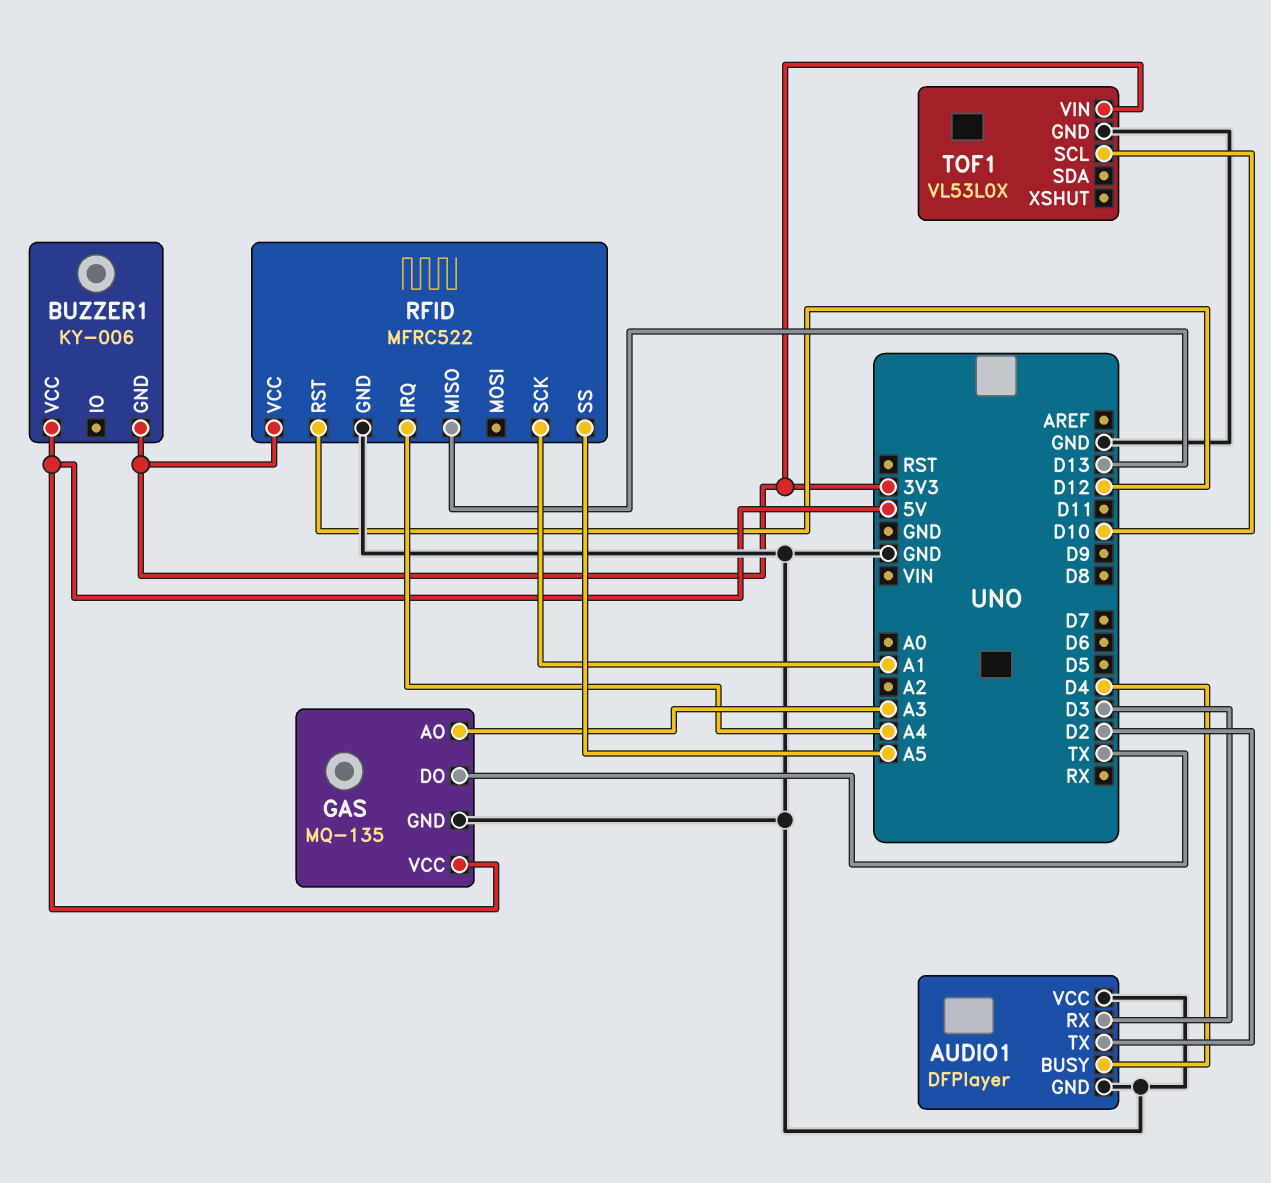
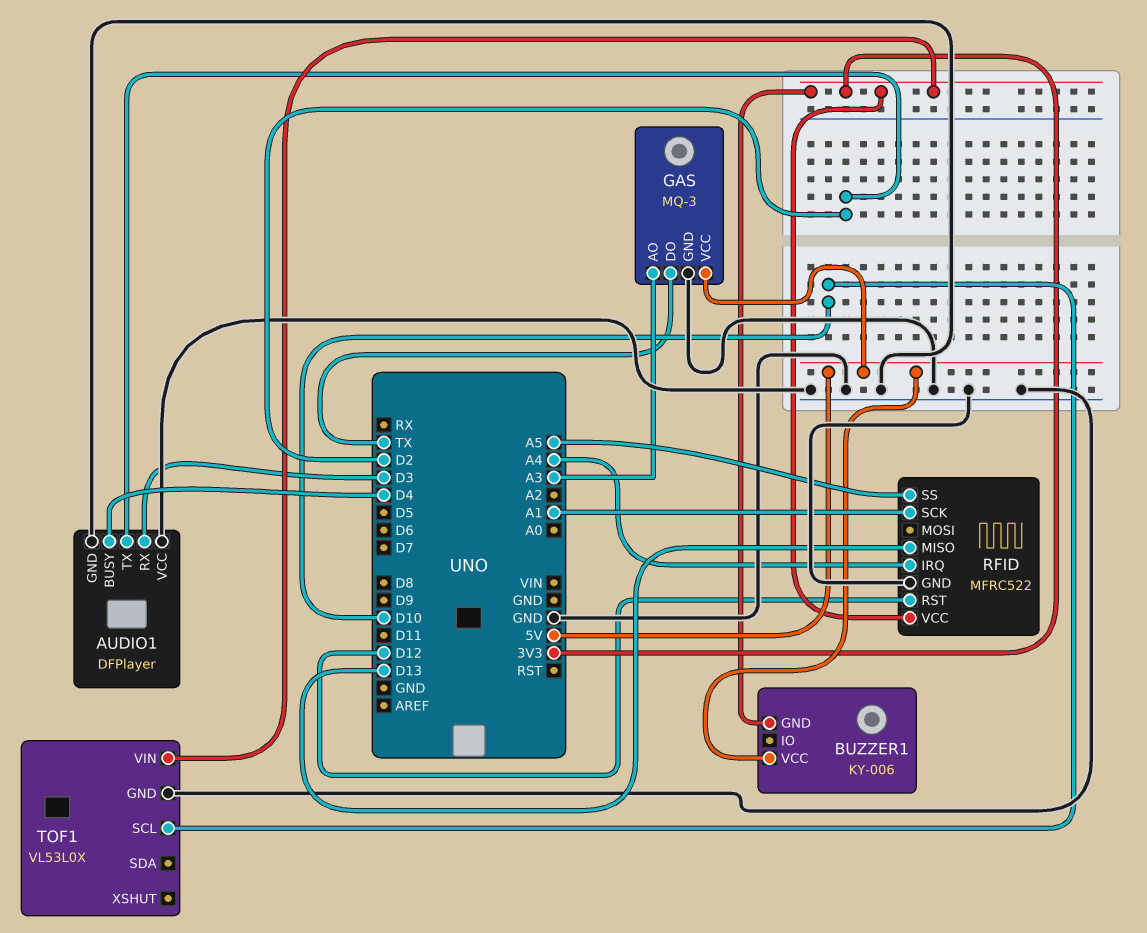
GAS: MQ-135 -> MQ-3

